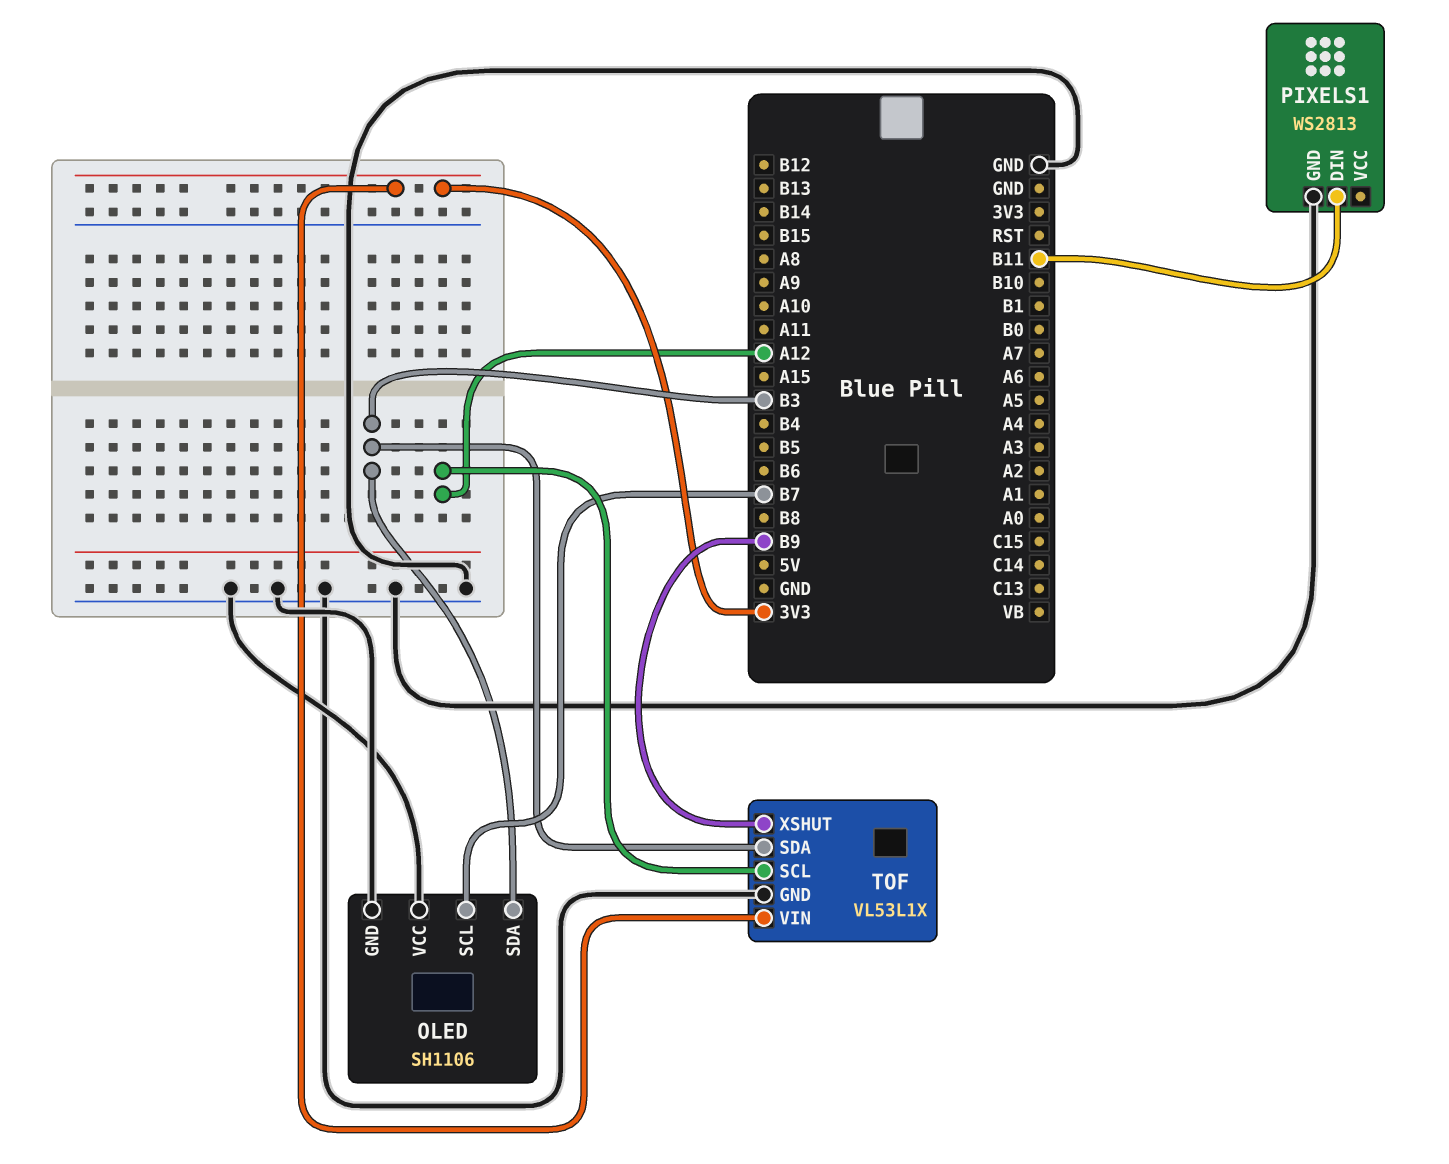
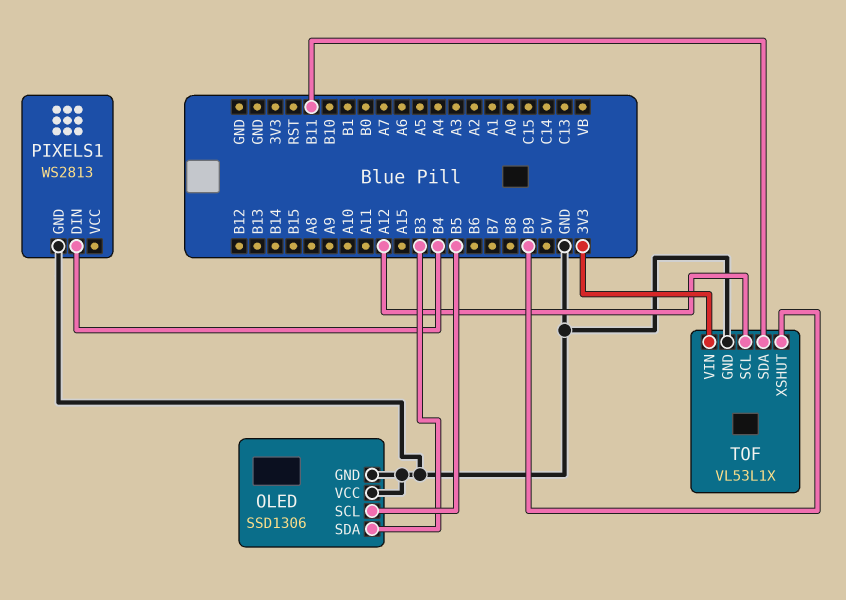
OLED: SH1106 -> SSD1306
OLED pin SCL: B7 -> B5
PIXELS1 pin DIN: B11 -> B4
TOF pin SDA: B3 -> B11

